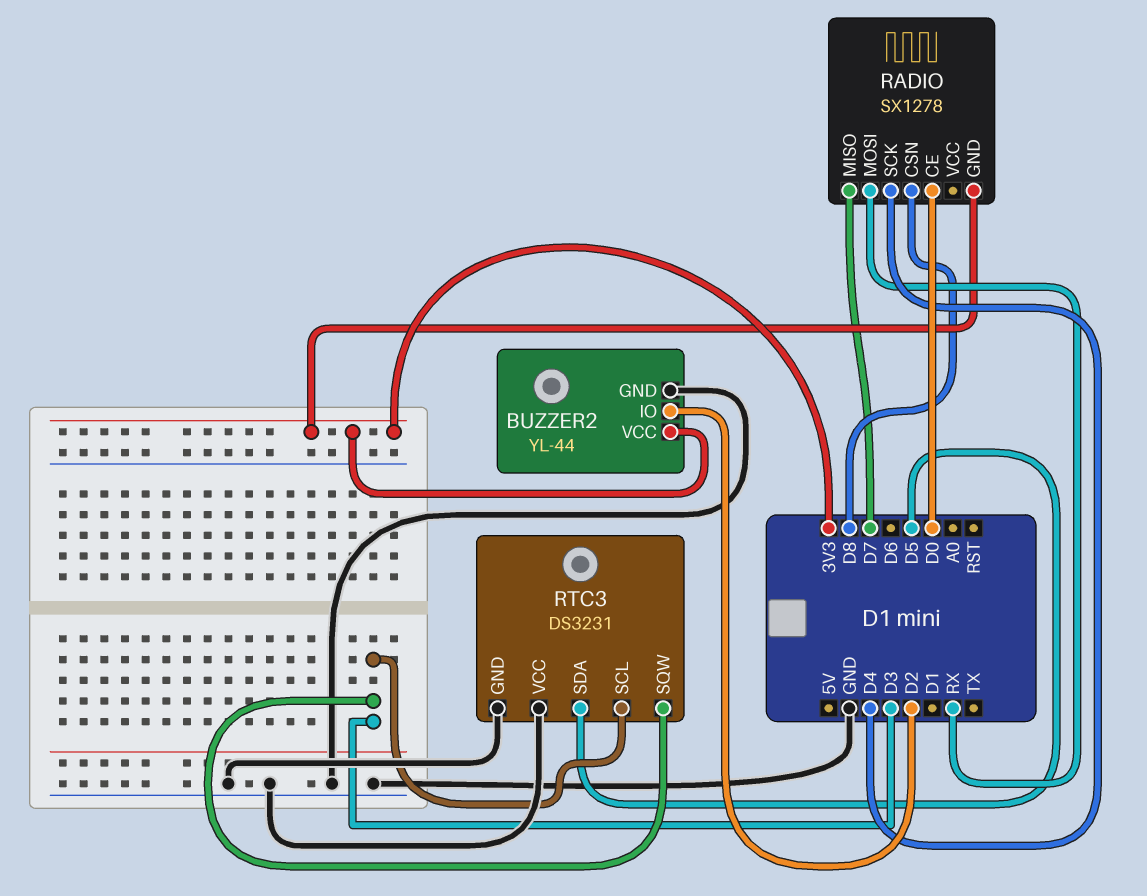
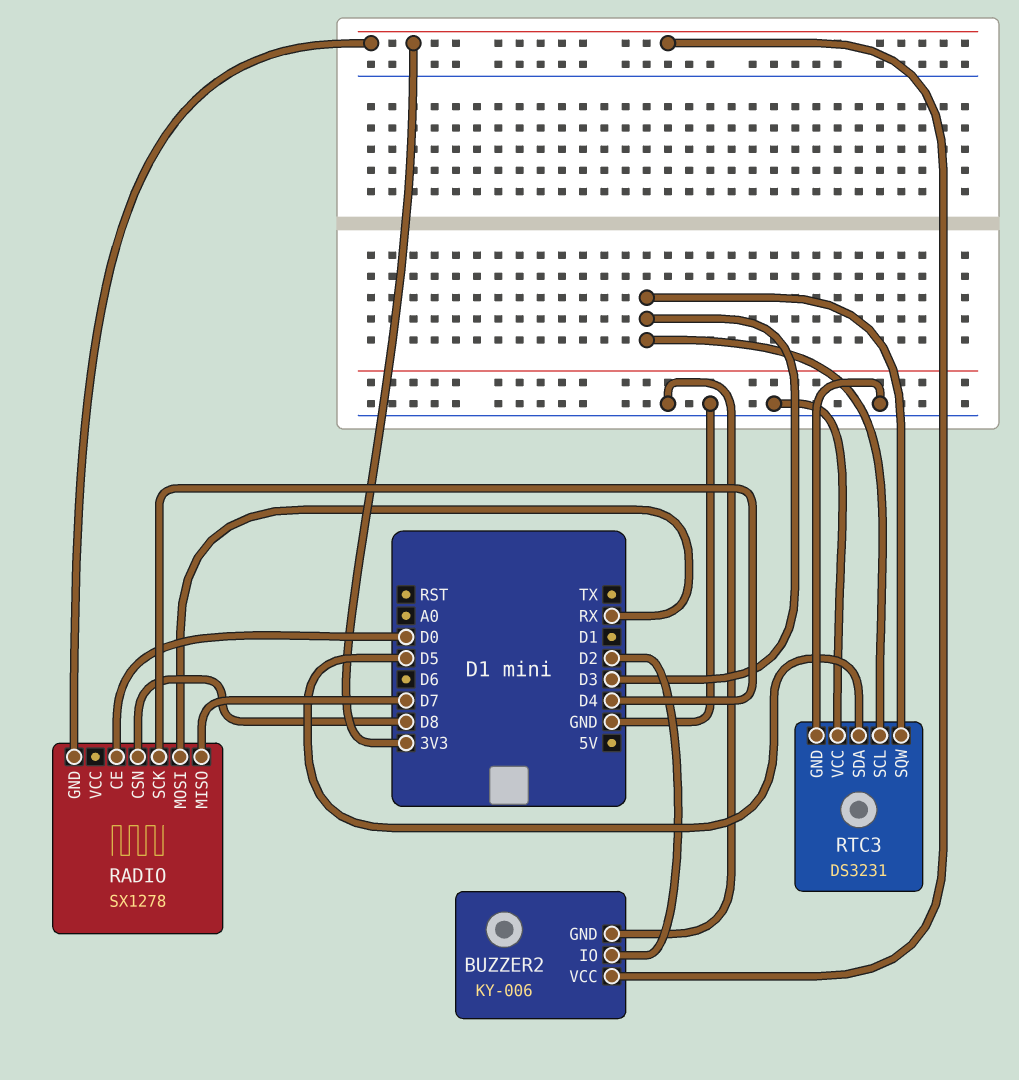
BUZZER2: YL-44 -> KY-006

